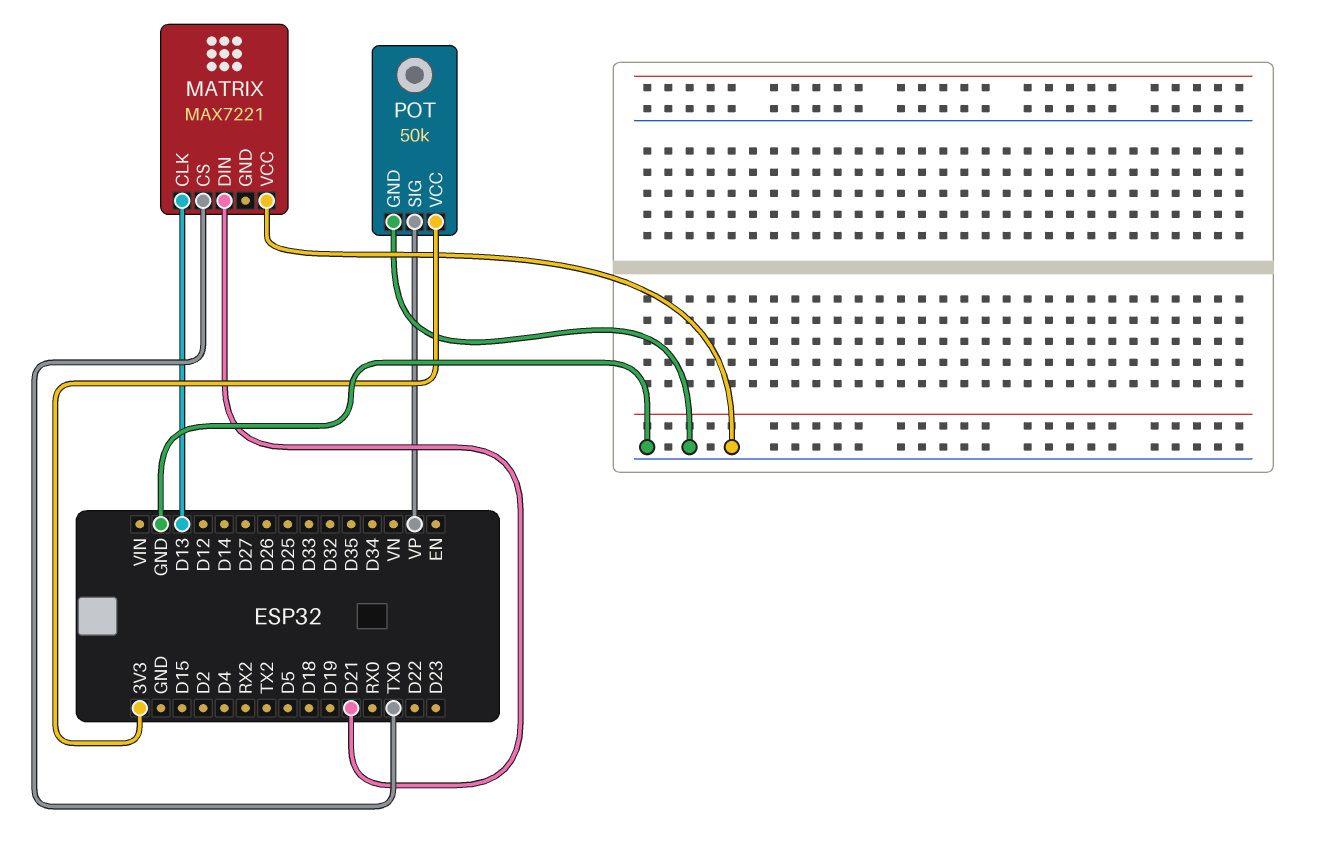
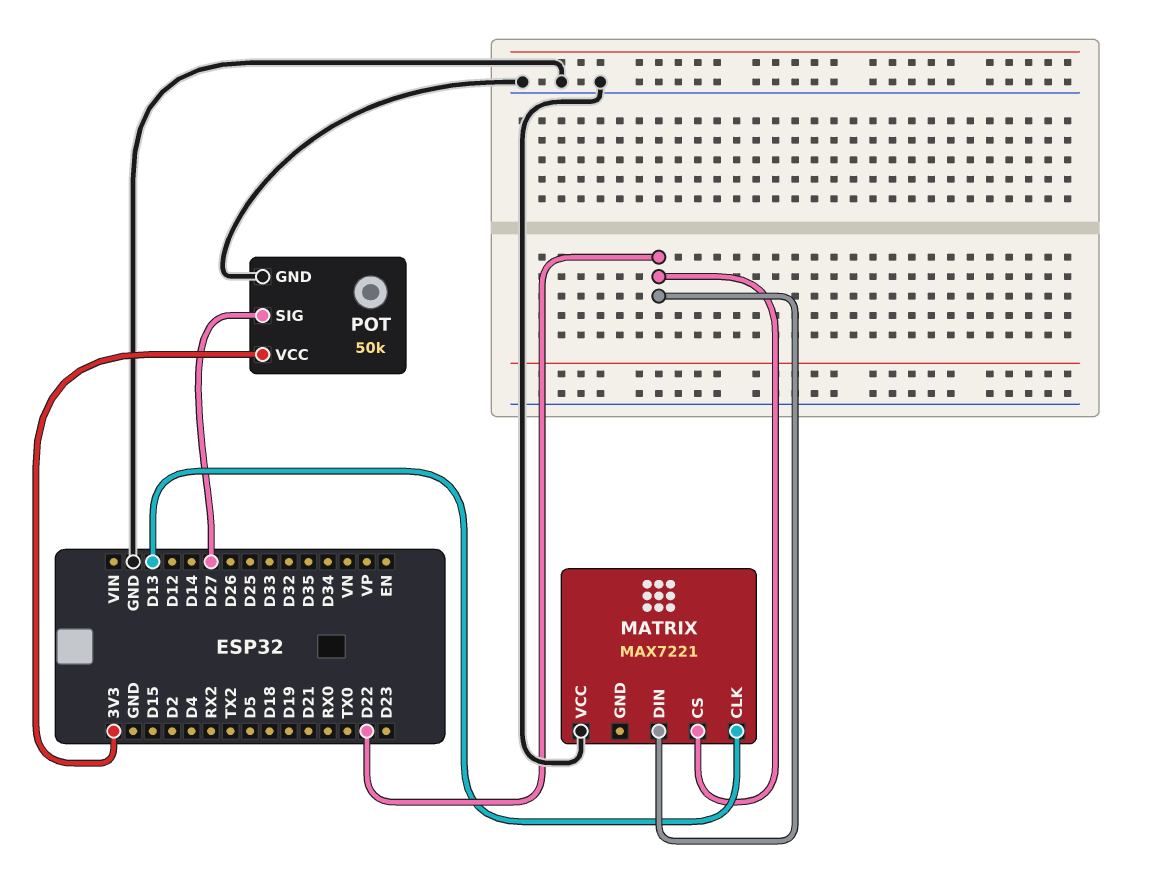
MATRIX pin CS: TX0 -> D22
MATRIX pin DIN: D21 -> D22
POT pin SIG: VP -> D27

